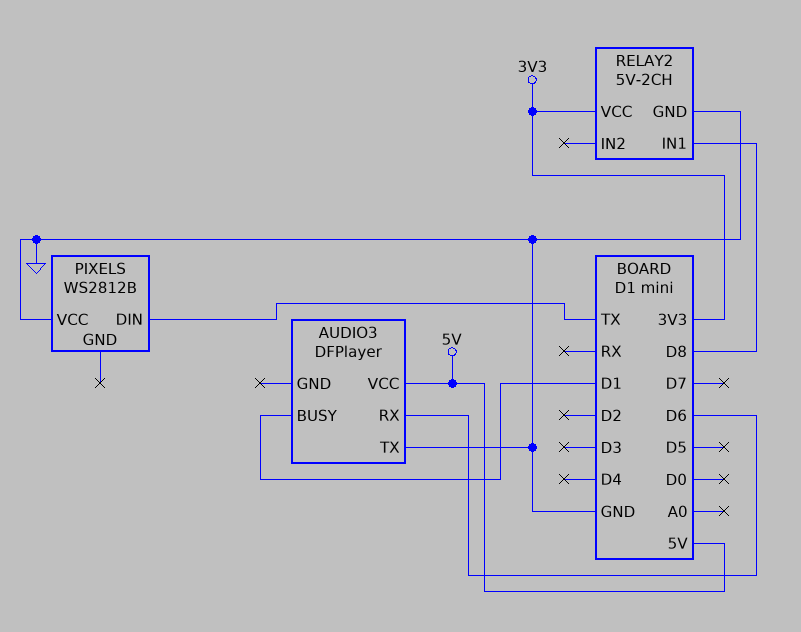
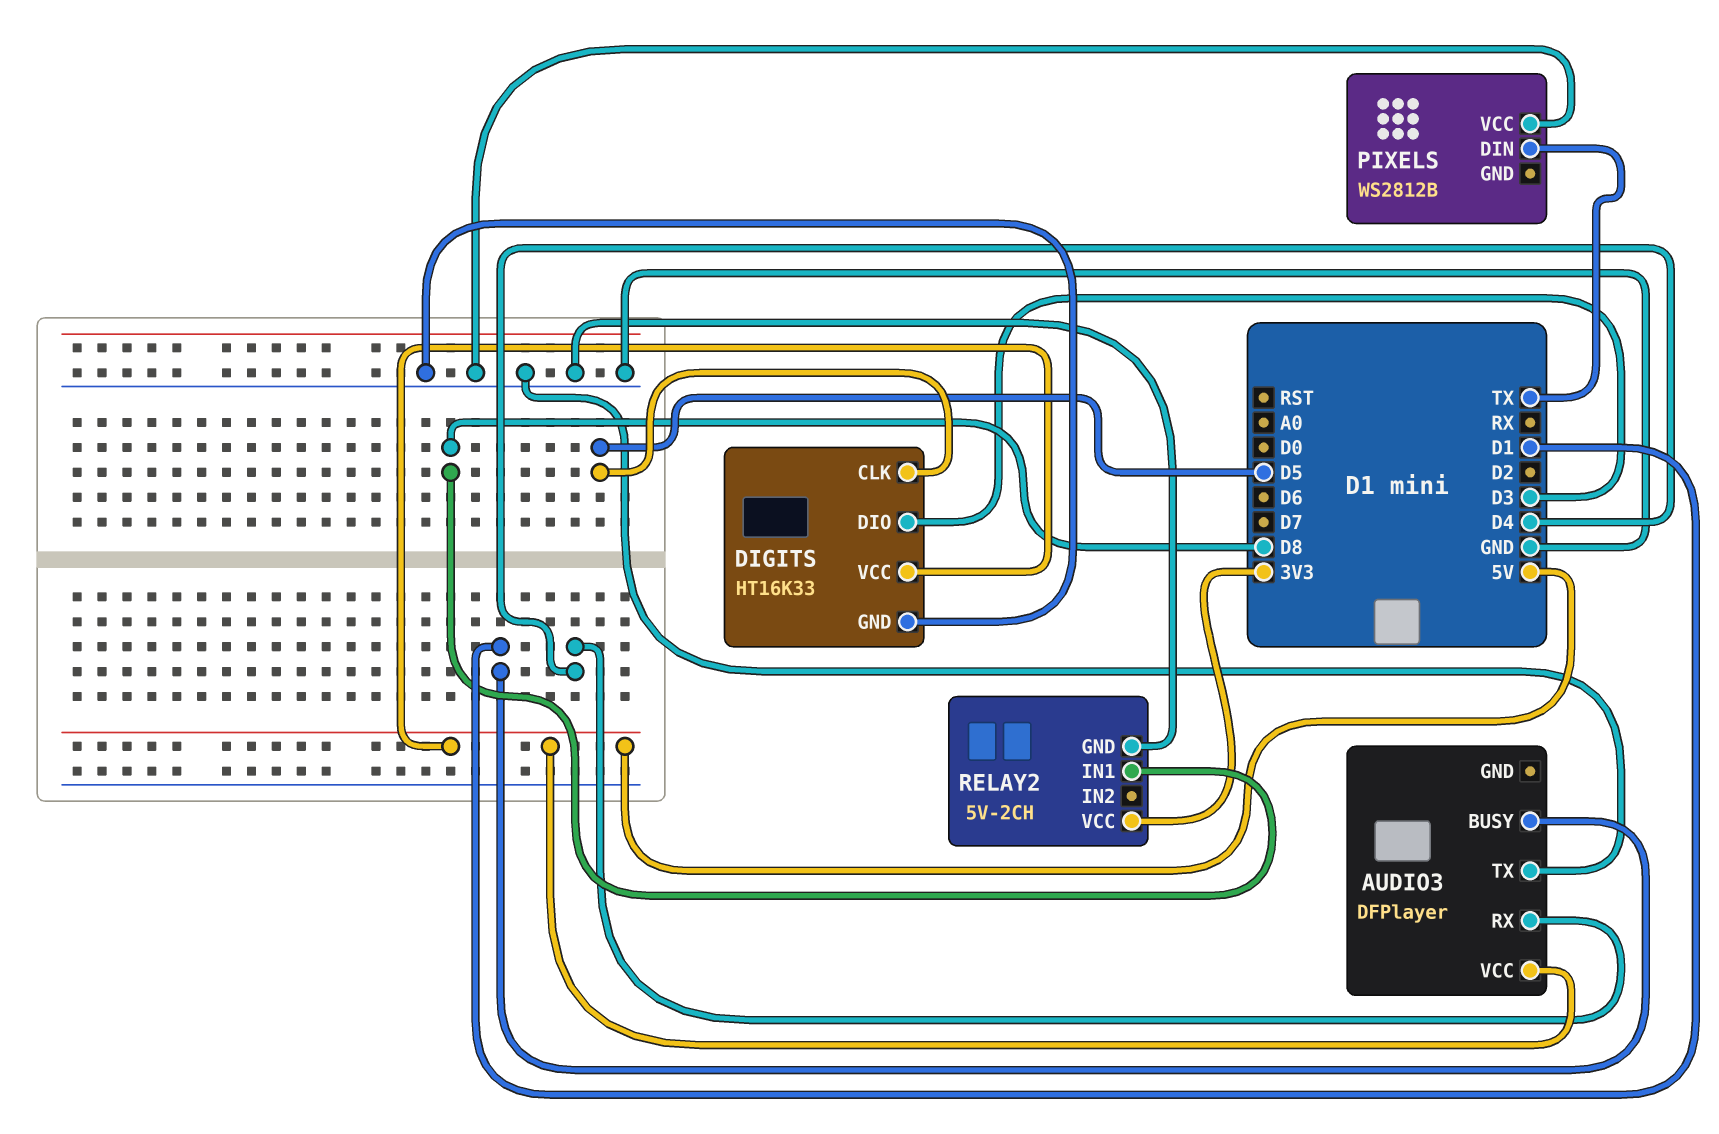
AUDIO3 pin RX: D6 -> D4
DIGITS: none -> HT16K33
DIGITS pin CLK: none -> D5
DIGITS pin DIO: none -> D3
DIGITS pin GND: none -> GND
DIGITS pin VCC: none -> 5V

